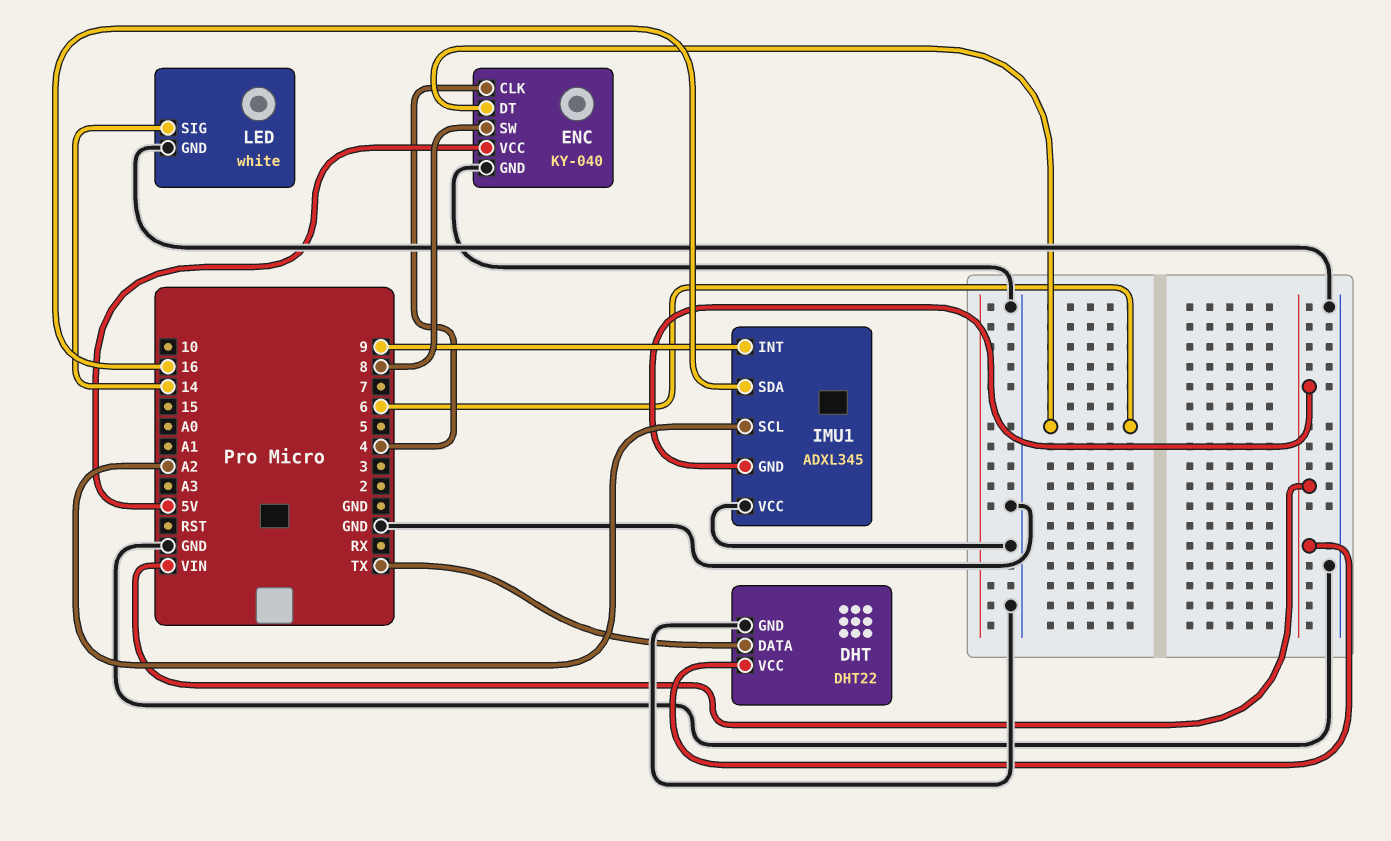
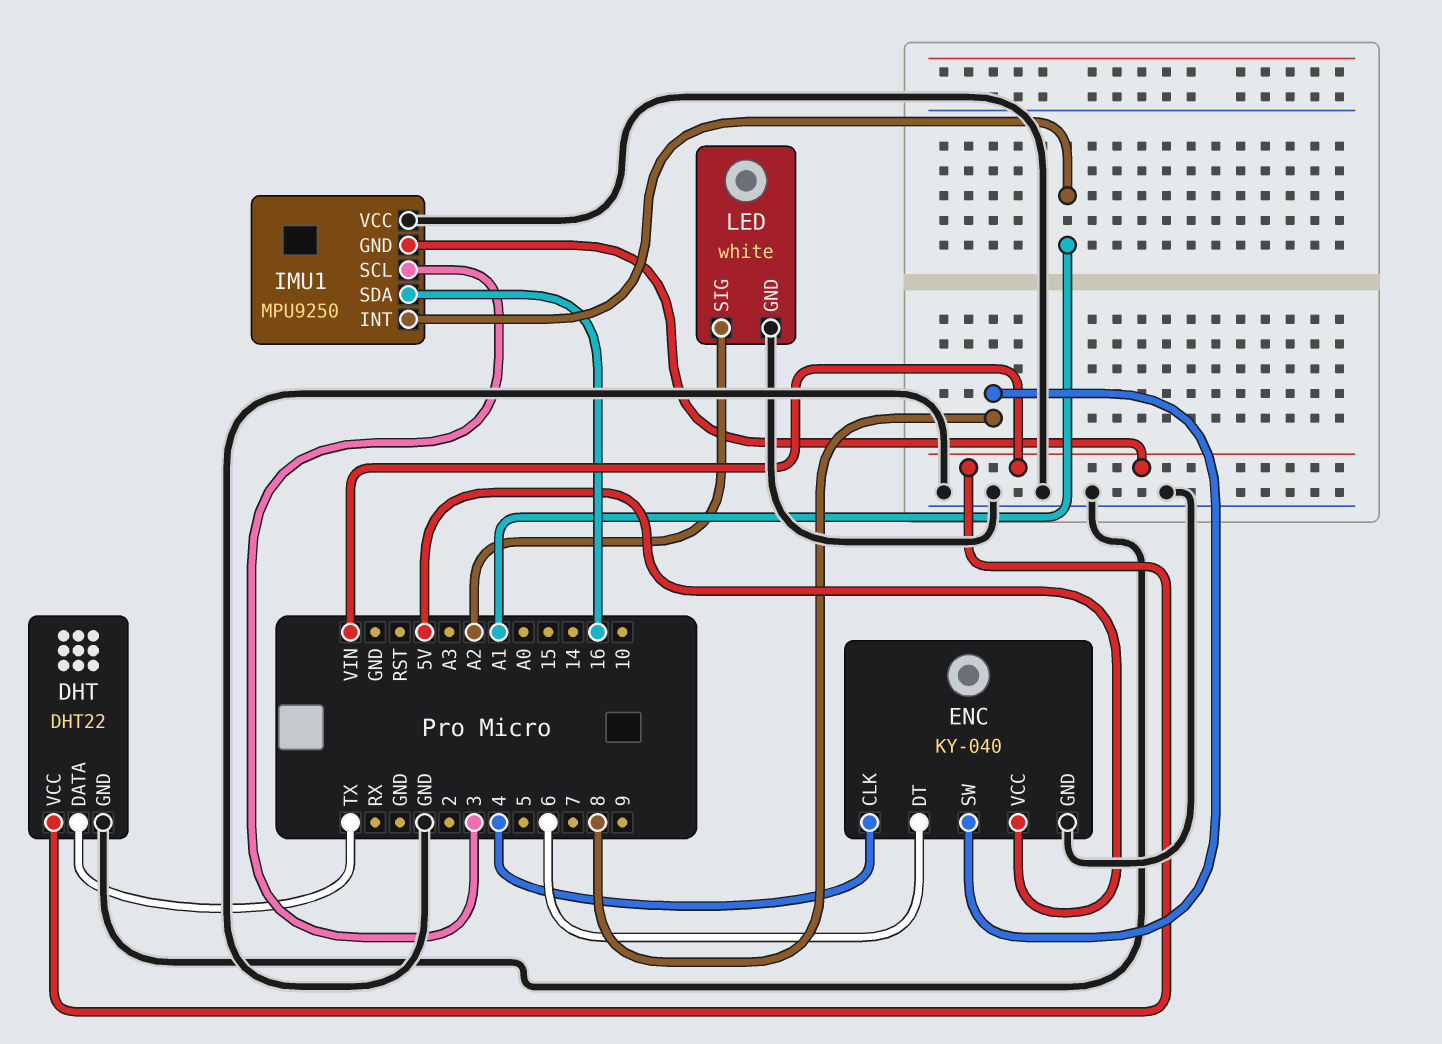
IMU1: ADXL345 -> MPU9250
IMU1 pin INT: 9 -> A1
IMU1 pin SCL: A2 -> 3
LED pin SIG: 14 -> A2

